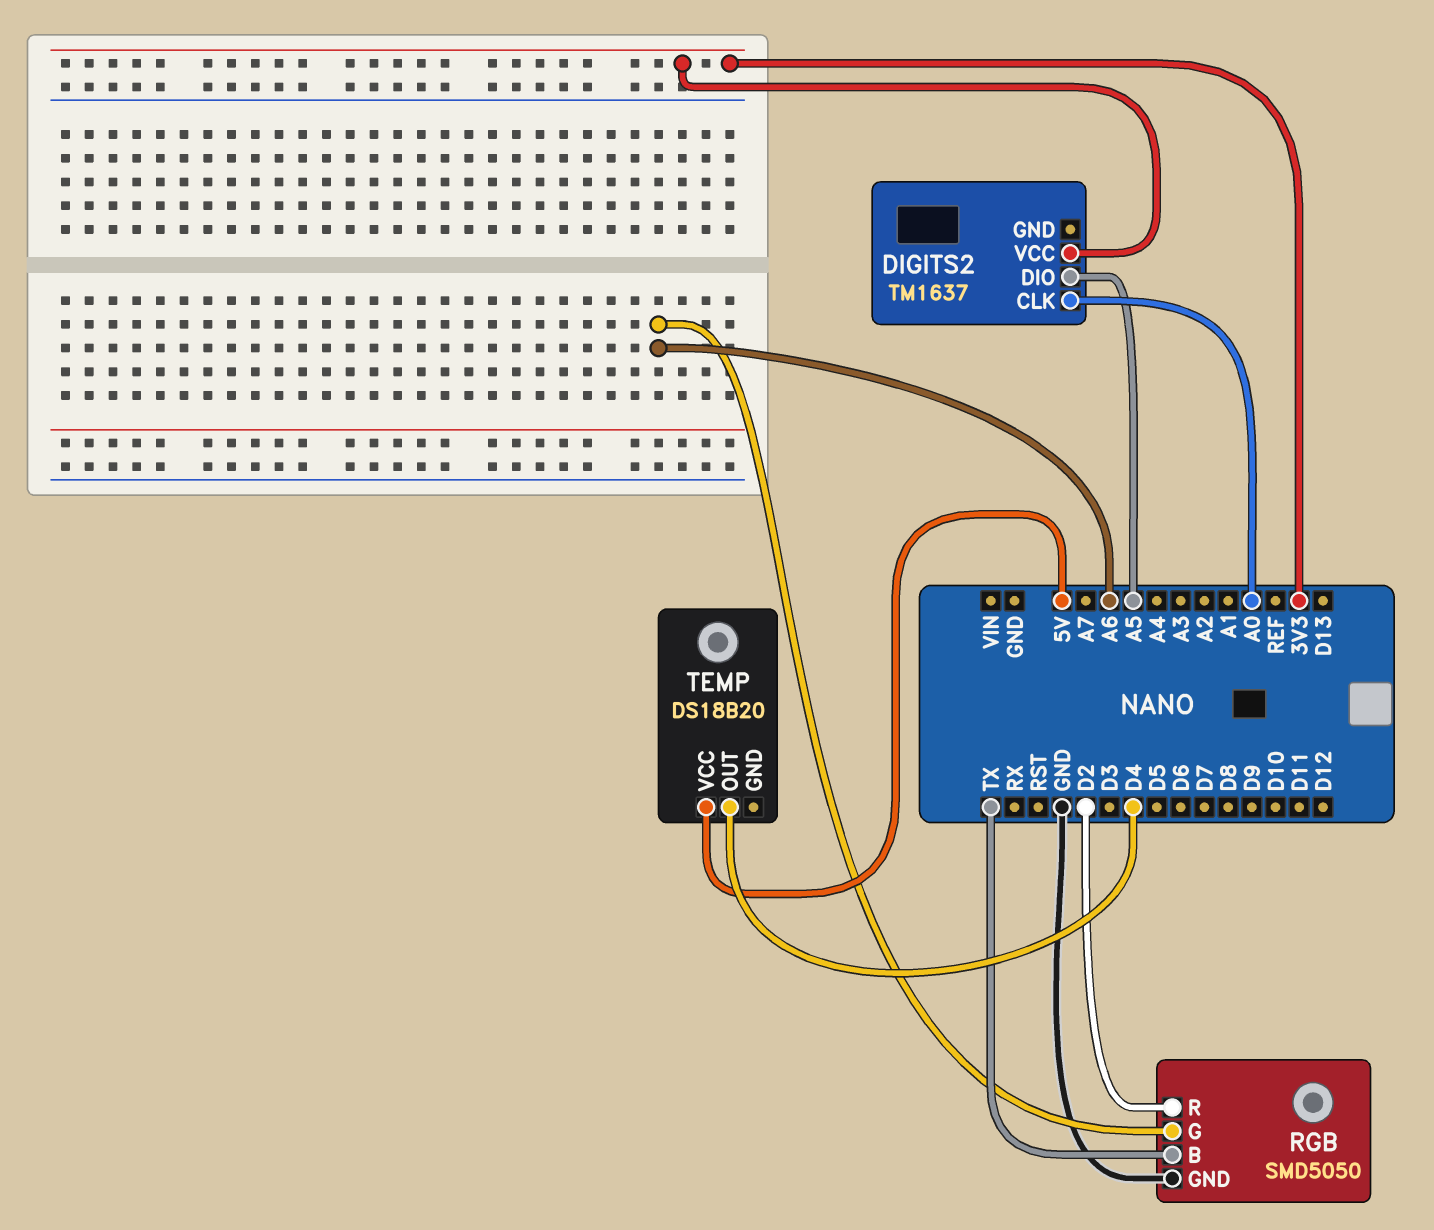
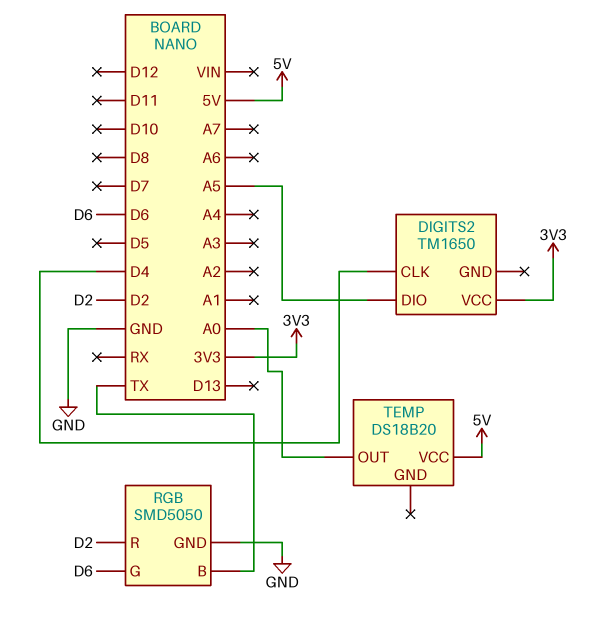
DIGITS2: TM1637 -> TM1650
DIGITS2 pin CLK: A0 -> D4
RGB pin G: A6 -> D6
TEMP pin OUT: D4 -> A0

